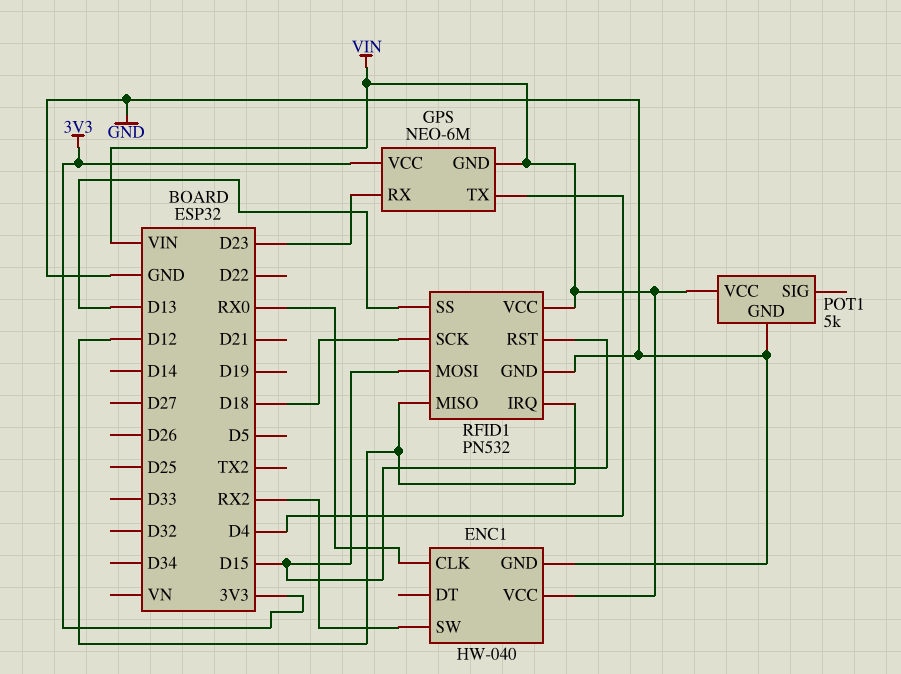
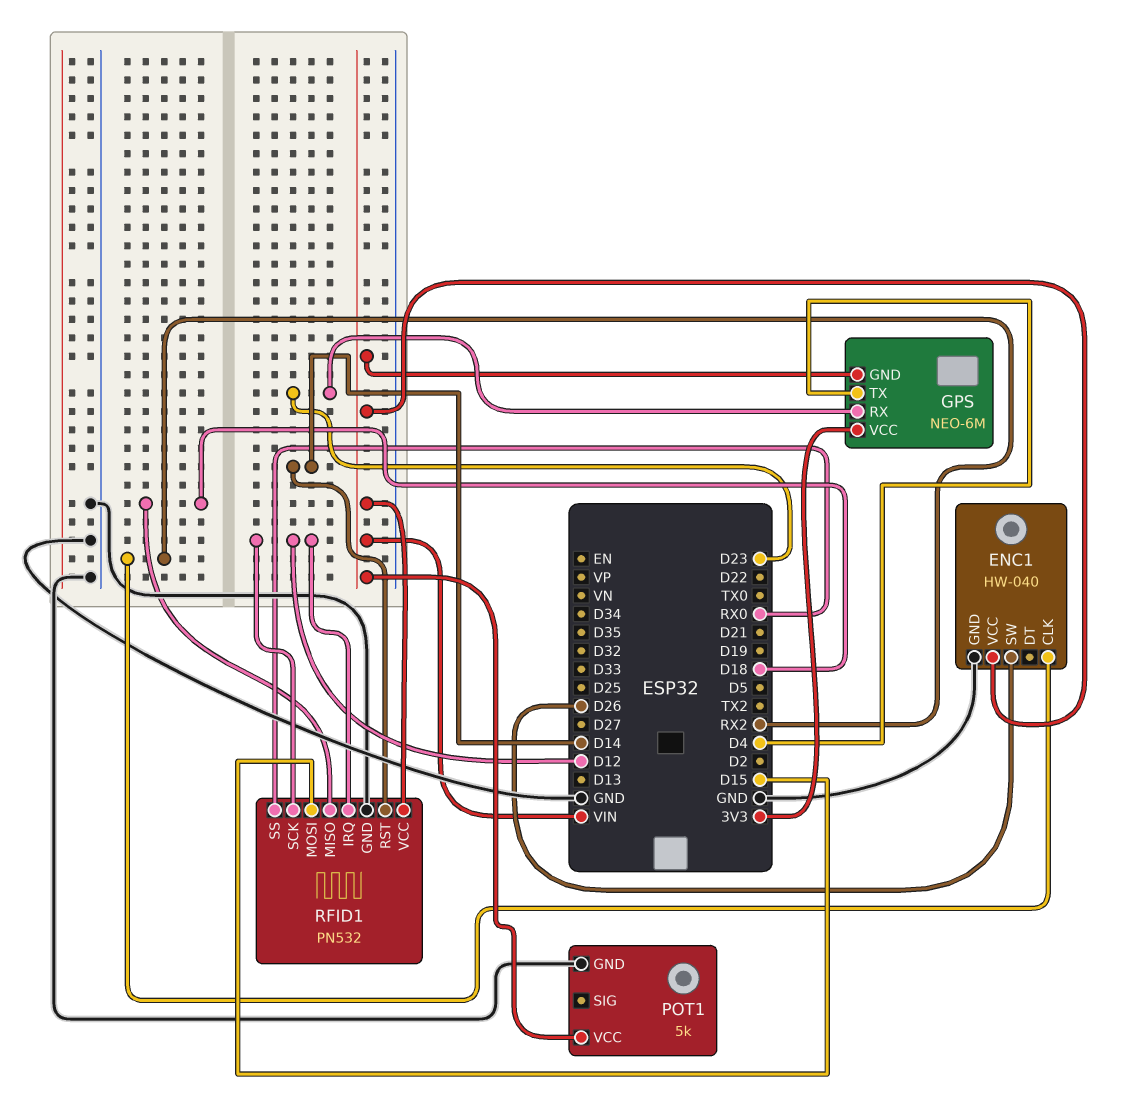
ENC1 pin CLK: RX0 -> RX2
ENC1 pin SW: RX2 -> D26
RFID1 pin MISO: D12 -> D18
RFID1 pin RST: D15 -> D14
RFID1 pin SCK: D18 -> D12
RFID1 pin SS: D13 -> RX0

